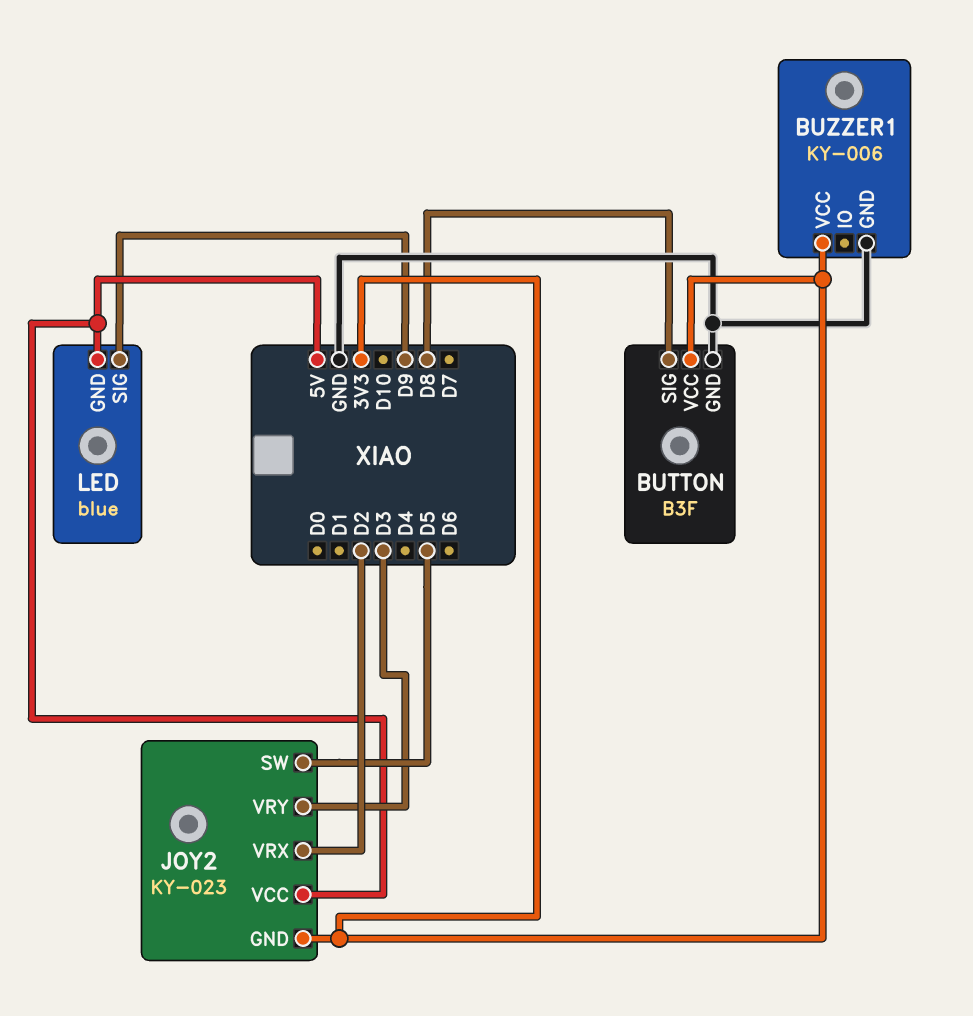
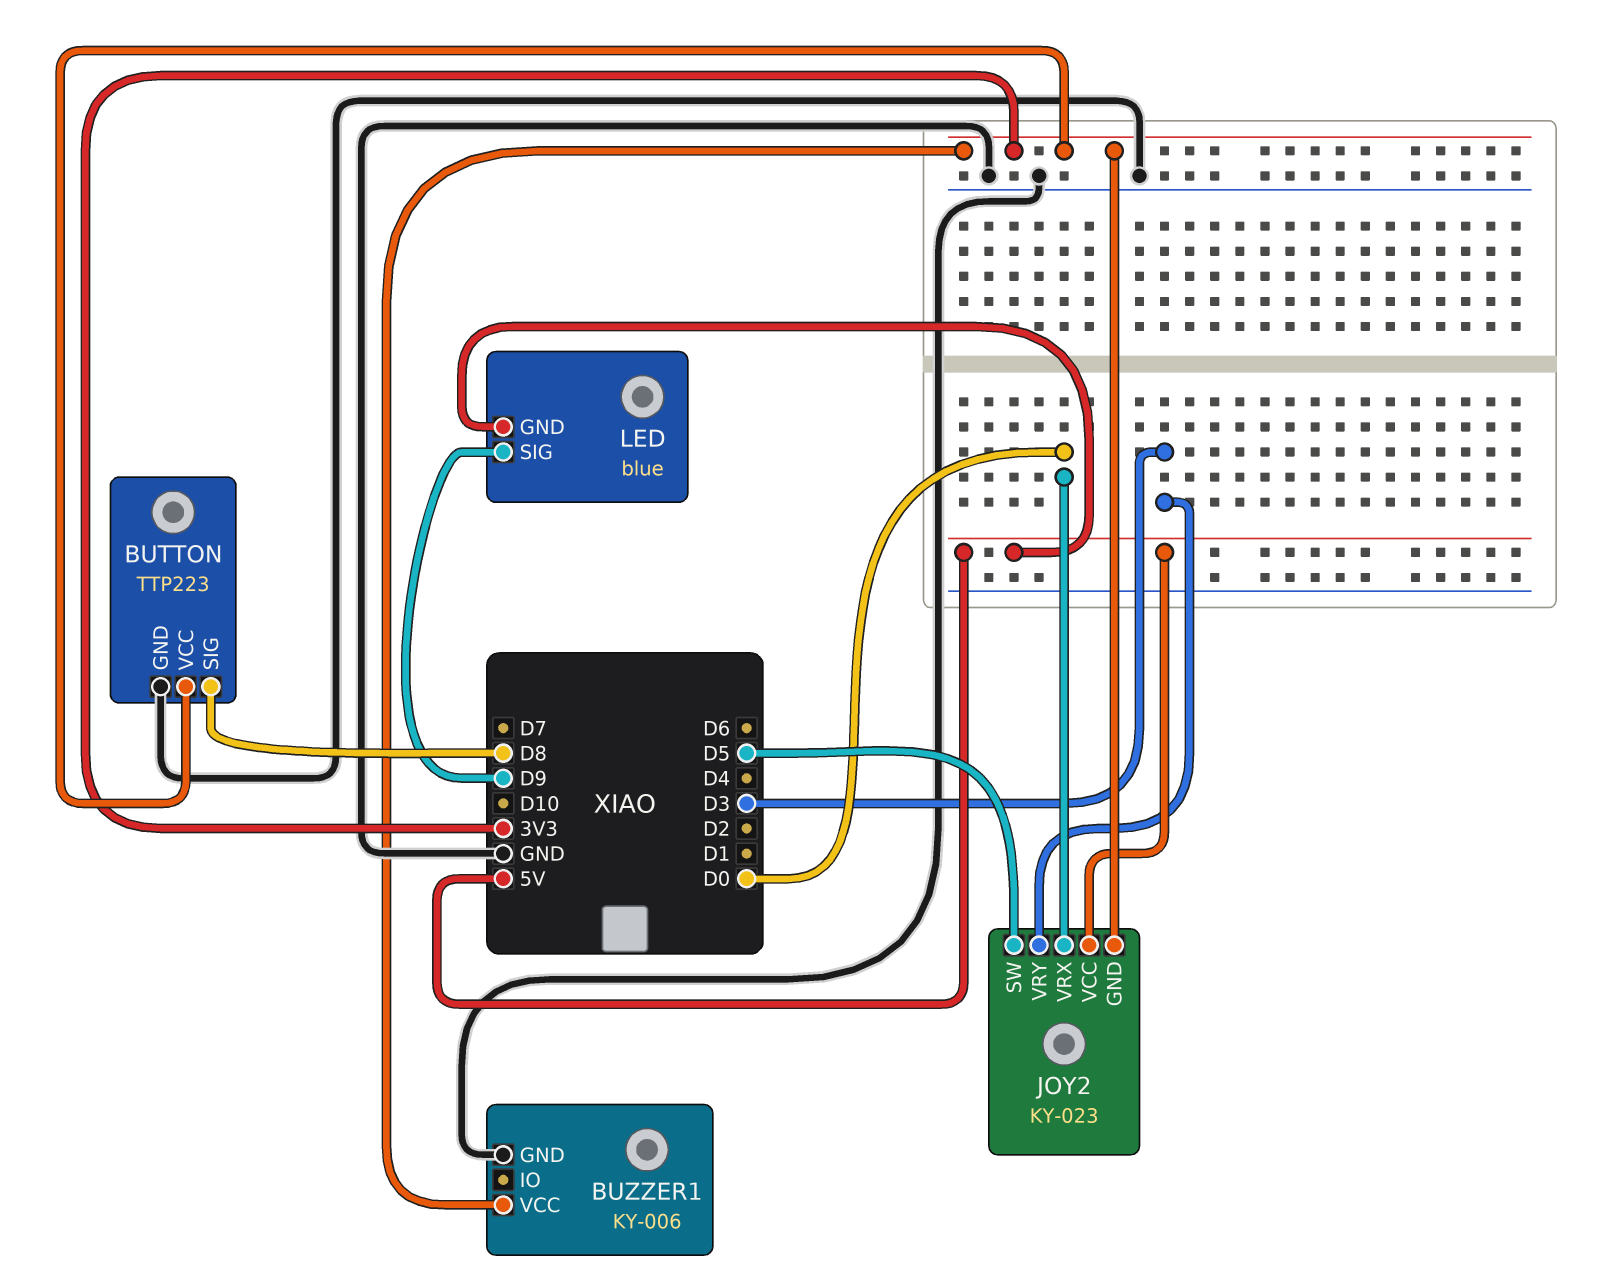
BUTTON: B3F -> TTP223
JOY2 pin VRX: D2 -> D0

